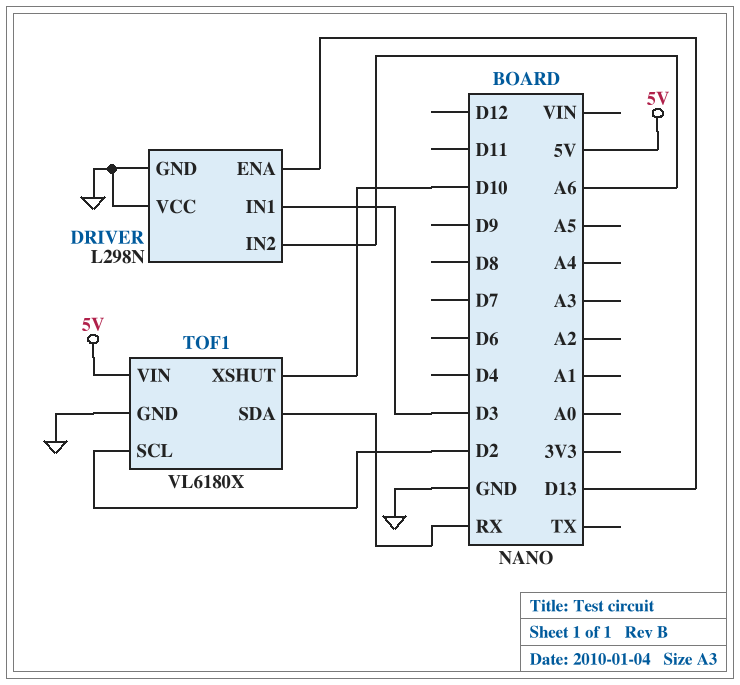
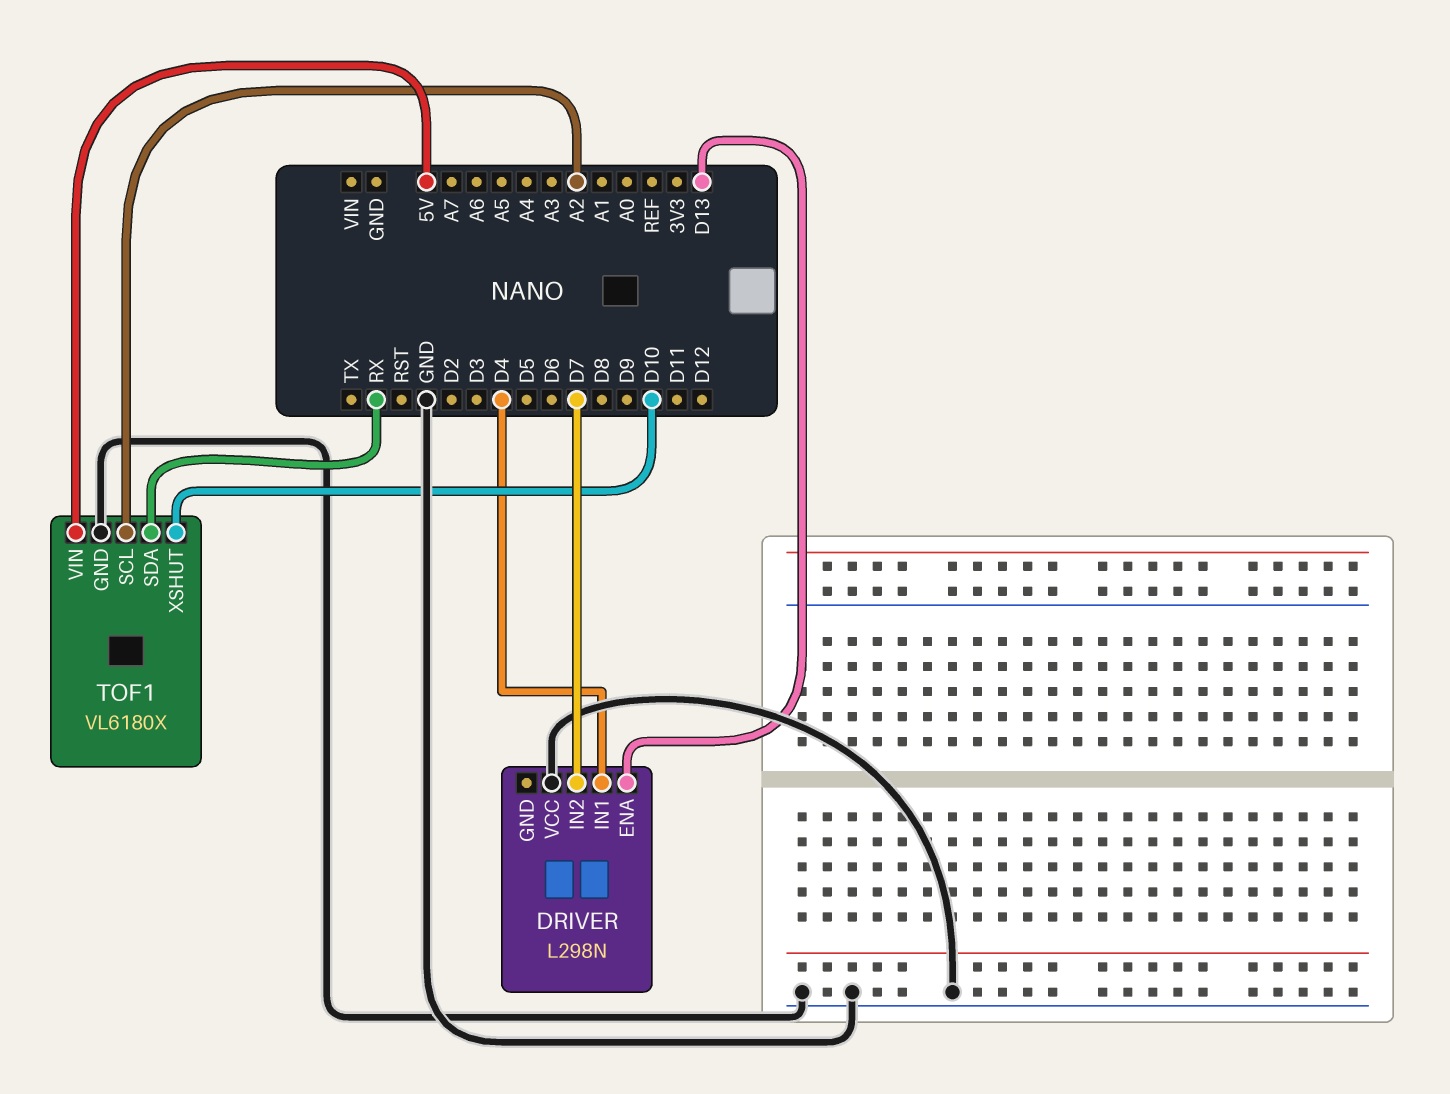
DRIVER pin GND: GND -> none
DRIVER pin IN1: D3 -> D4
DRIVER pin IN2: A6 -> D7
TOF1 pin SCL: D2 -> A2

